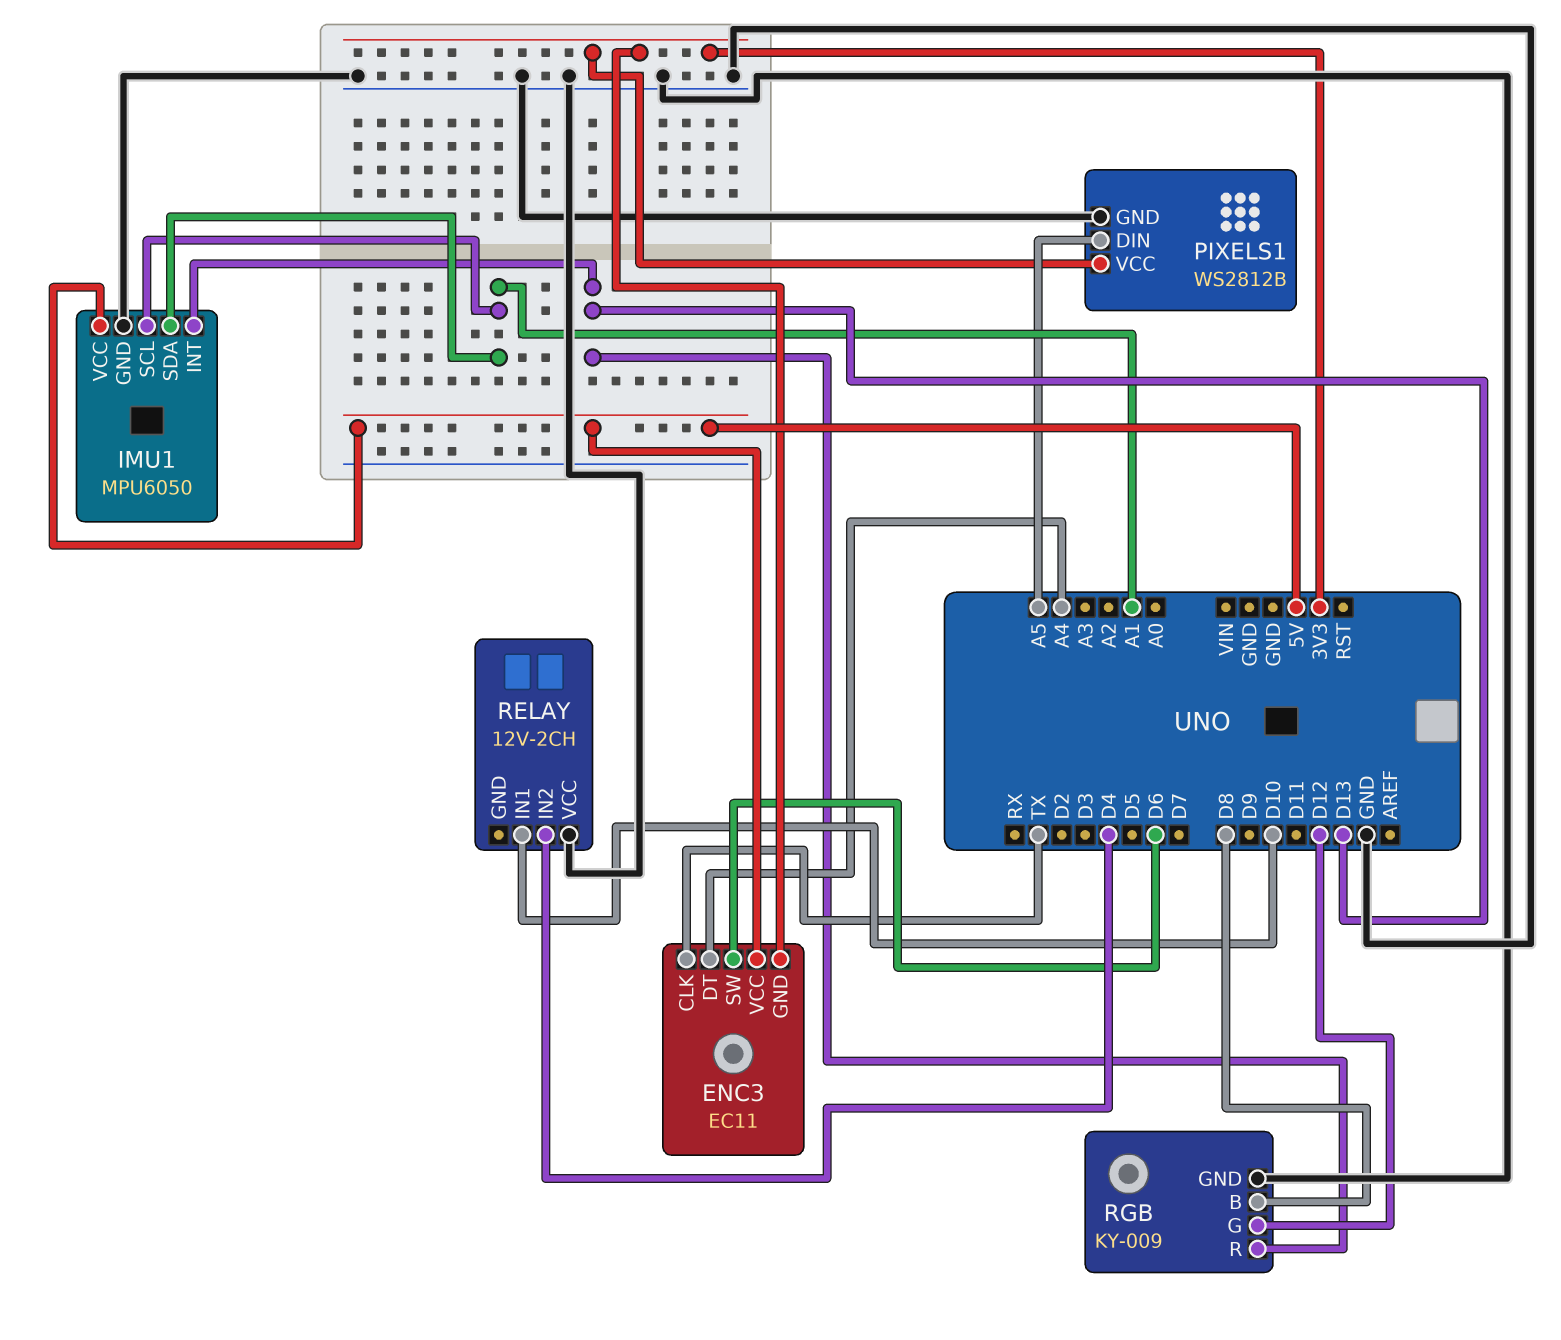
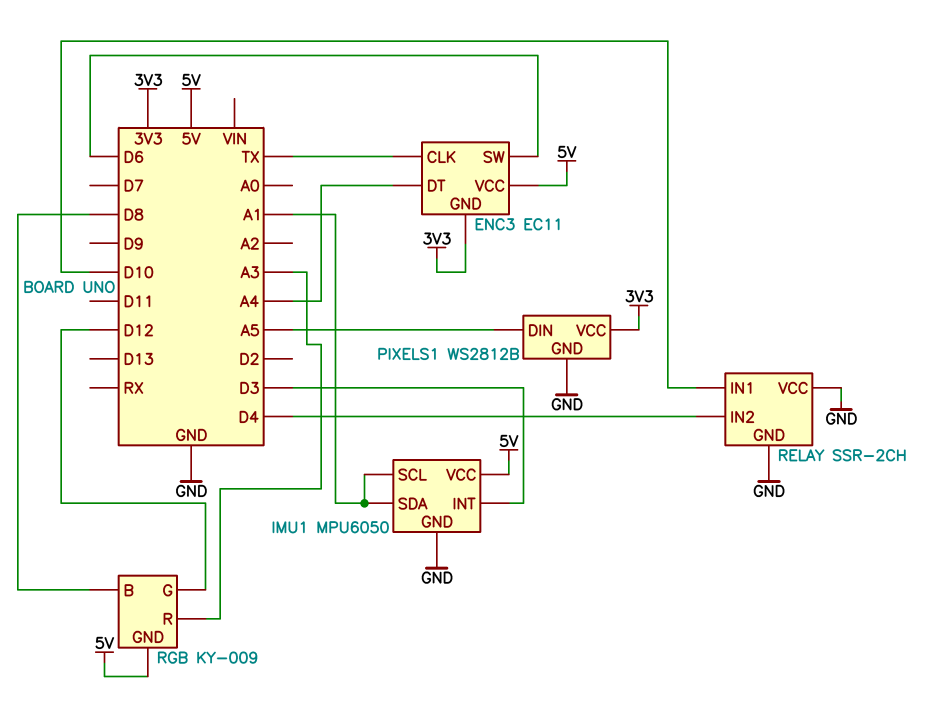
IMU1 pin INT: D13 -> D3
RELAY: 12V-2CH -> SSR-2CH
RELAY pin GND: none -> GND
RGB pin GND: GND -> 5V
RGB pin R: D13 -> A3

